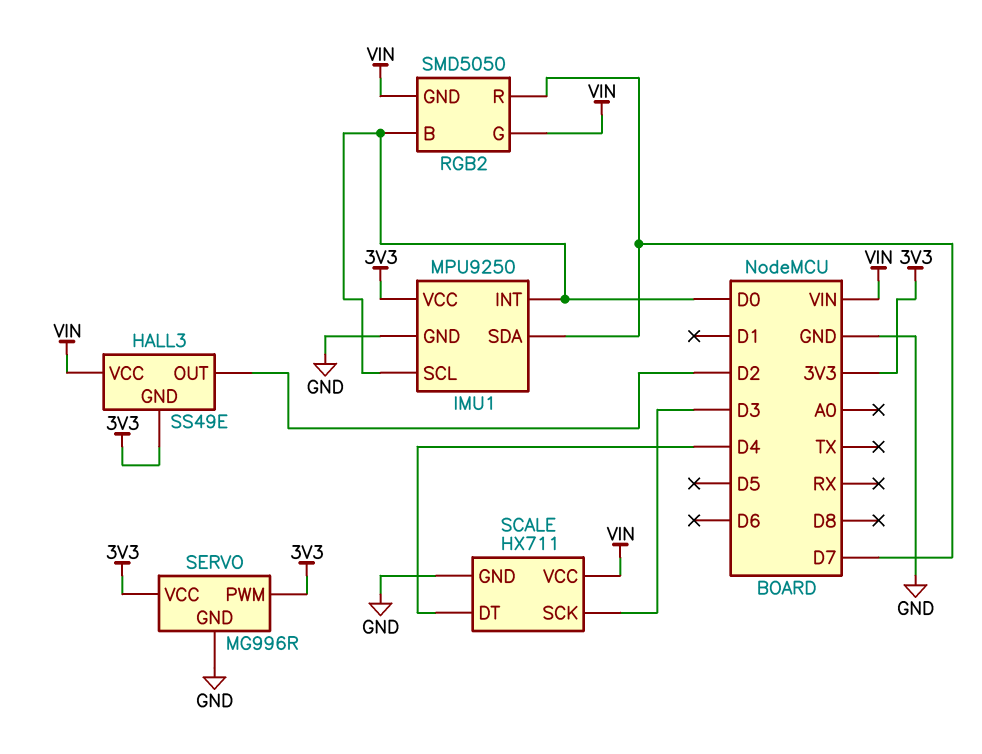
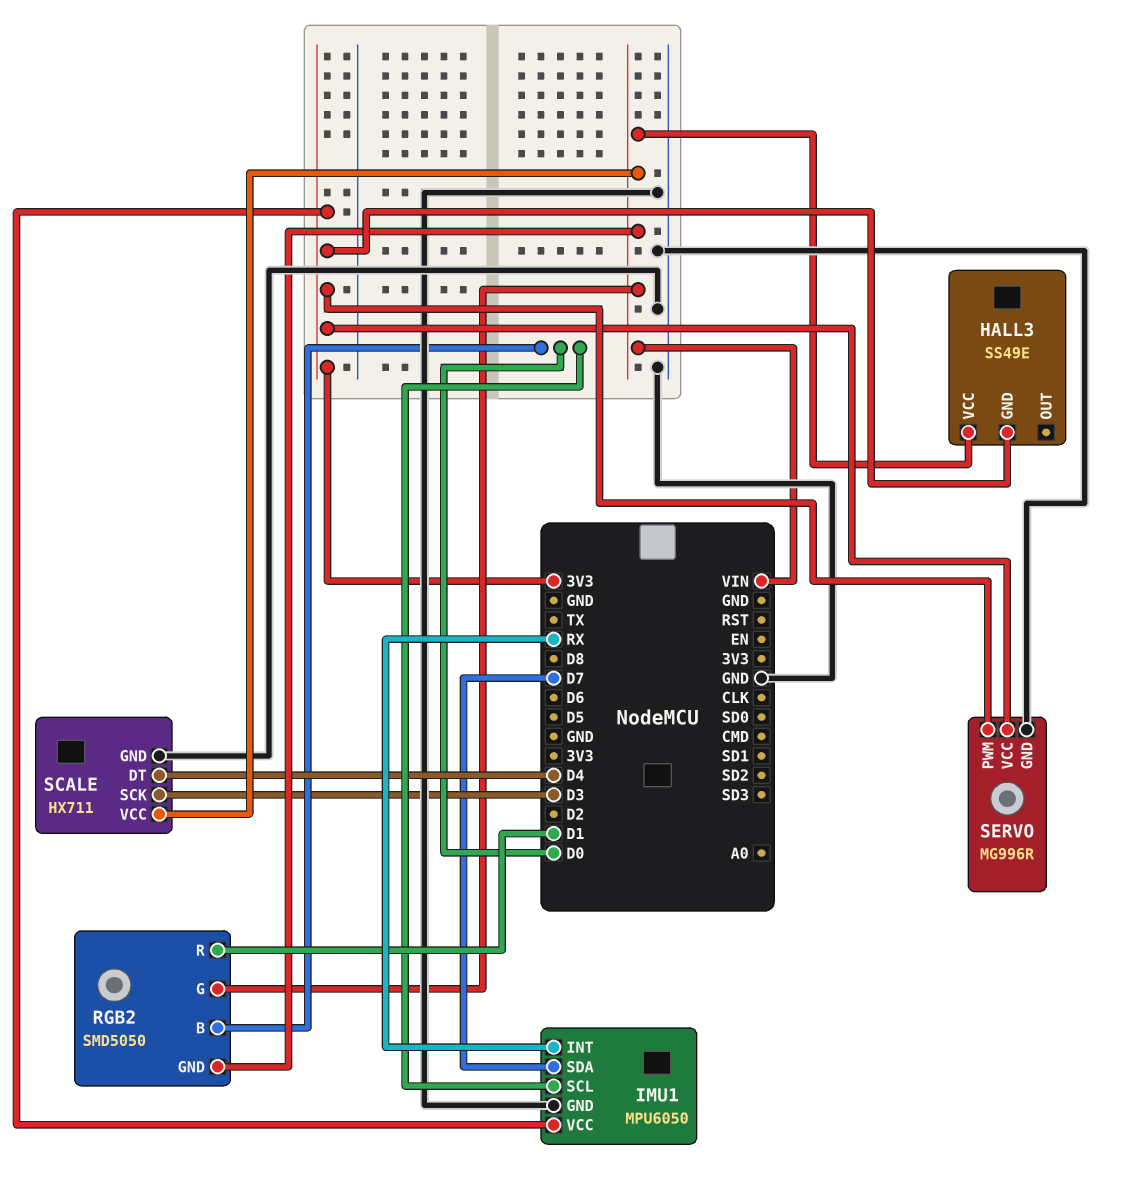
HALL3 pin OUT: D2 -> none
IMU1: MPU9250 -> MPU6050
IMU1 pin INT: D0 -> RX
RGB2 pin R: D7 -> D1

